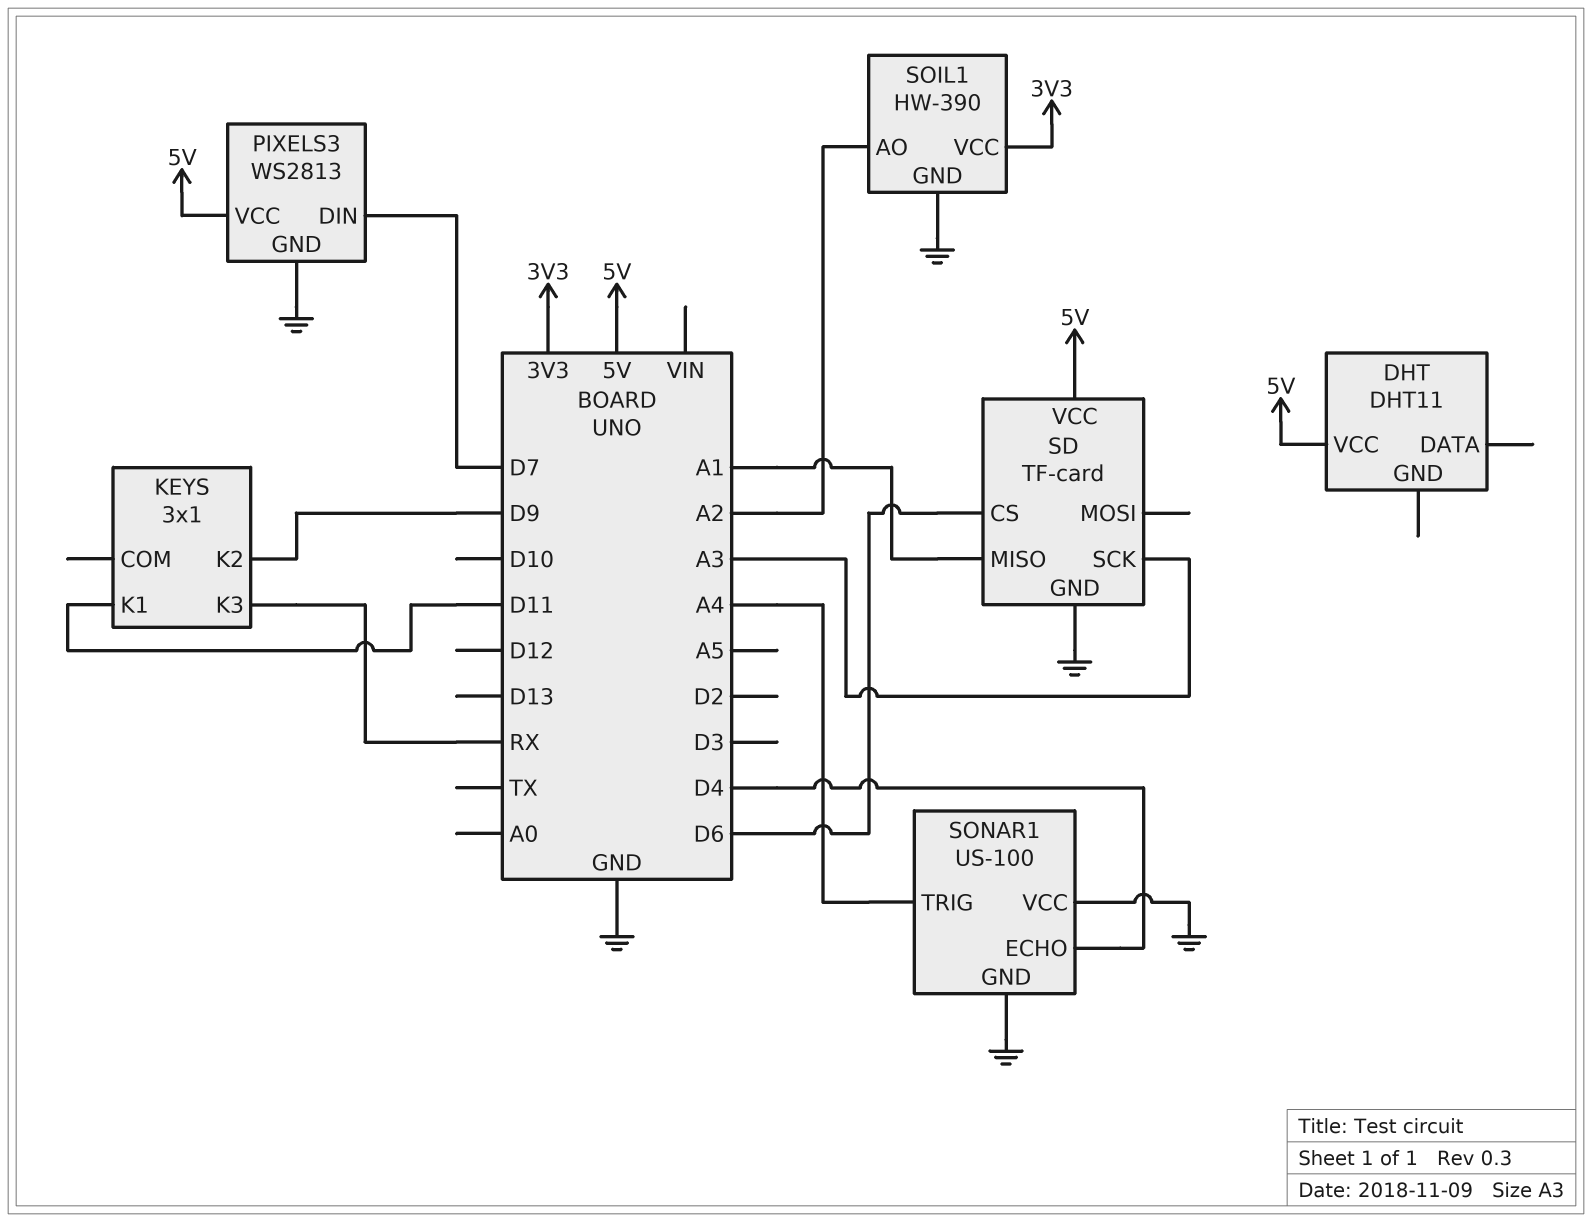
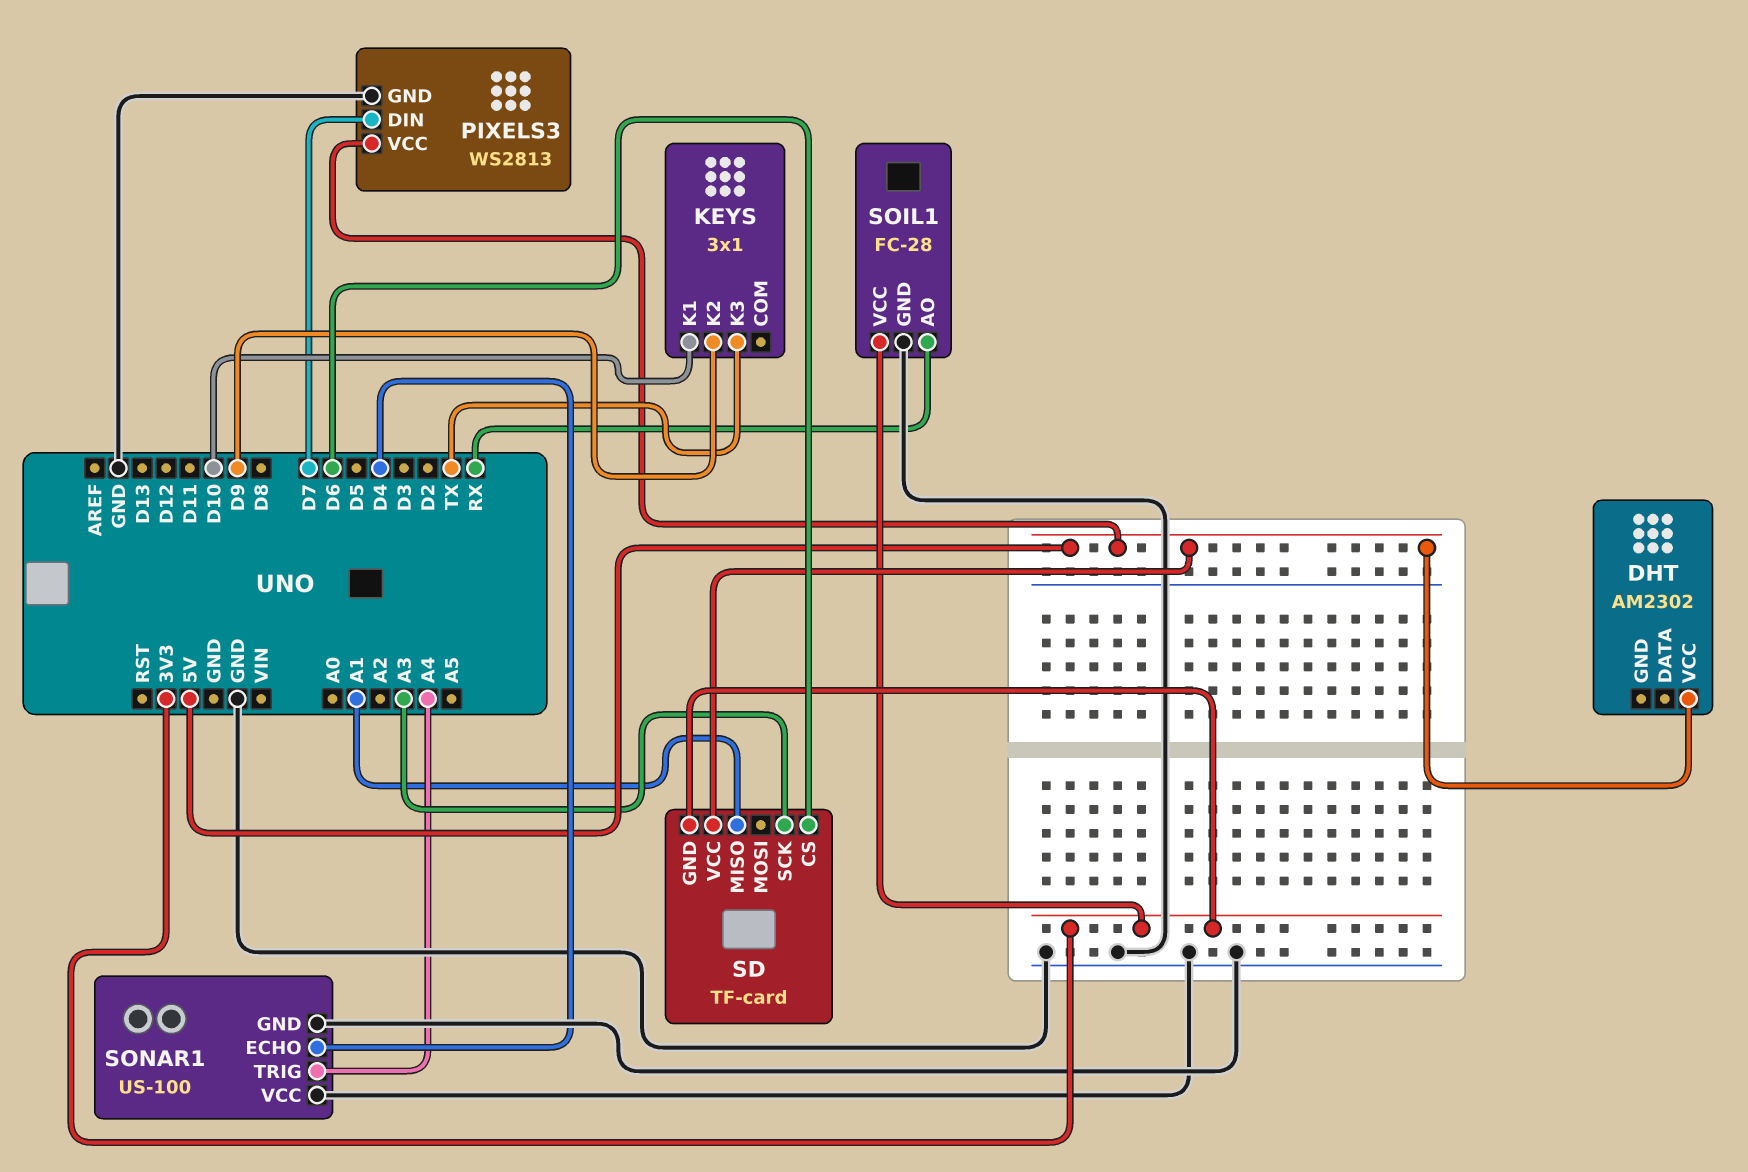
DHT: DHT11 -> AM2302
KEYS pin K1: D11 -> D10
KEYS pin K3: RX -> TX
SD pin GND: GND -> 3V3
SOIL1: HW-390 -> FC-28
SOIL1 pin AO: A2 -> RX

